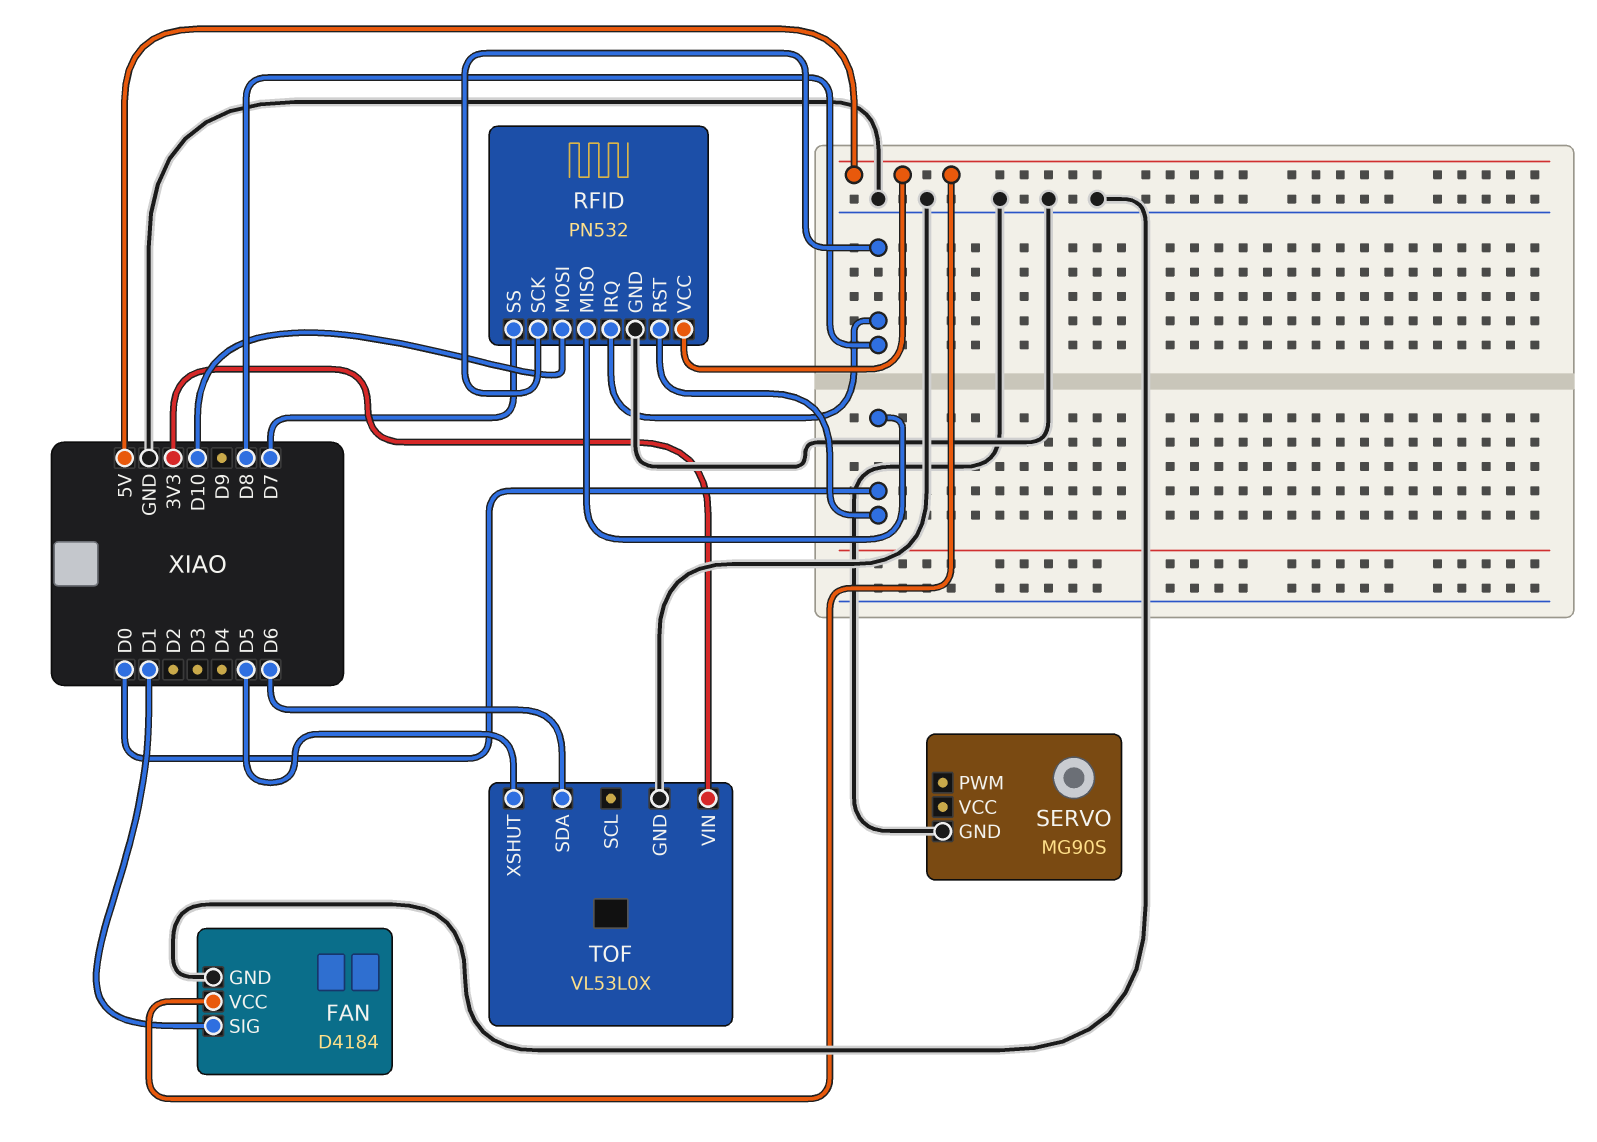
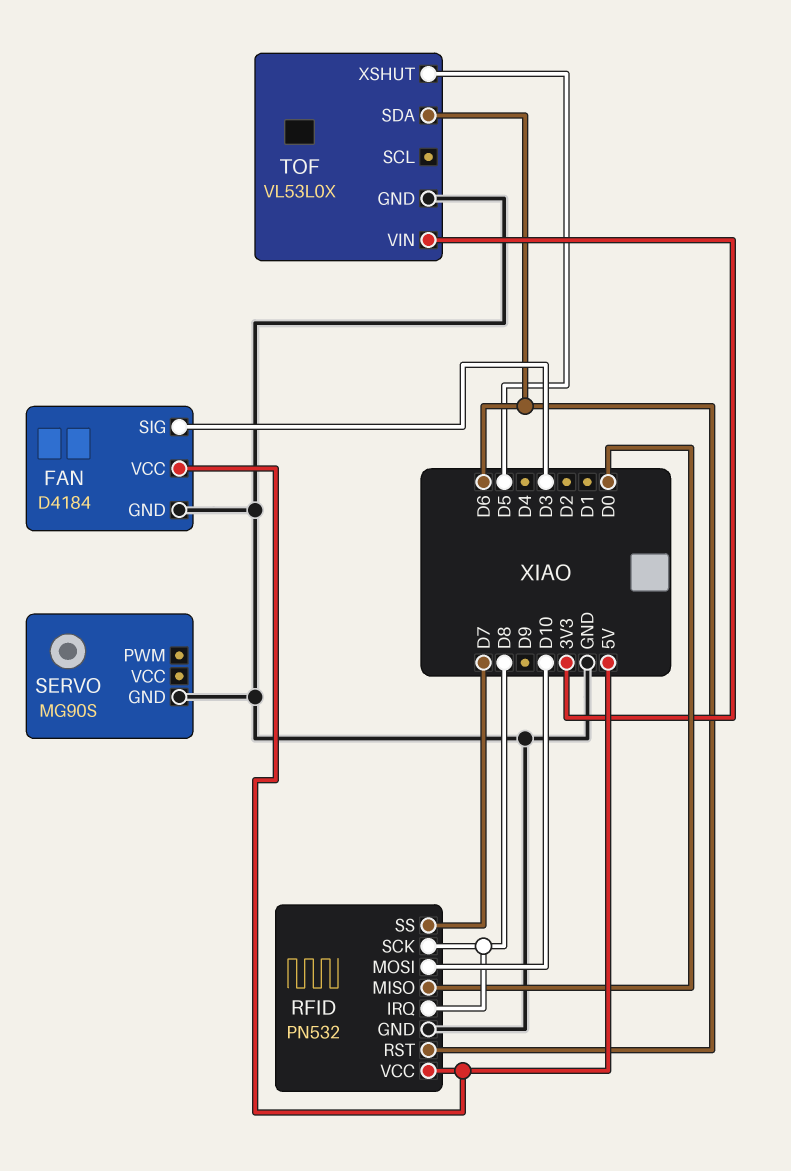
FAN pin SIG: D1 -> D3
RFID pin RST: D0 -> D6

